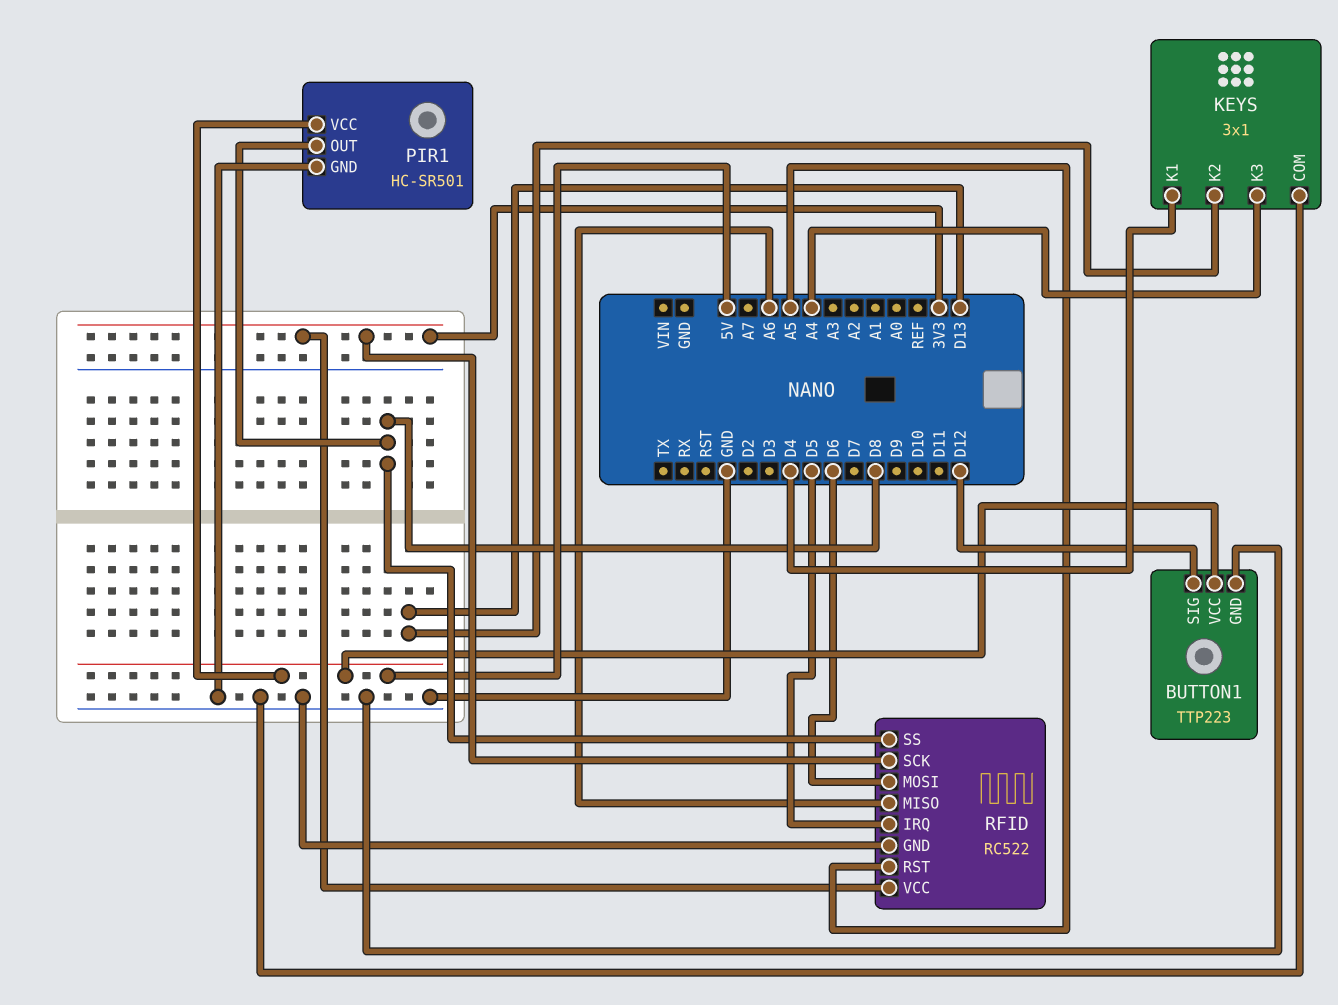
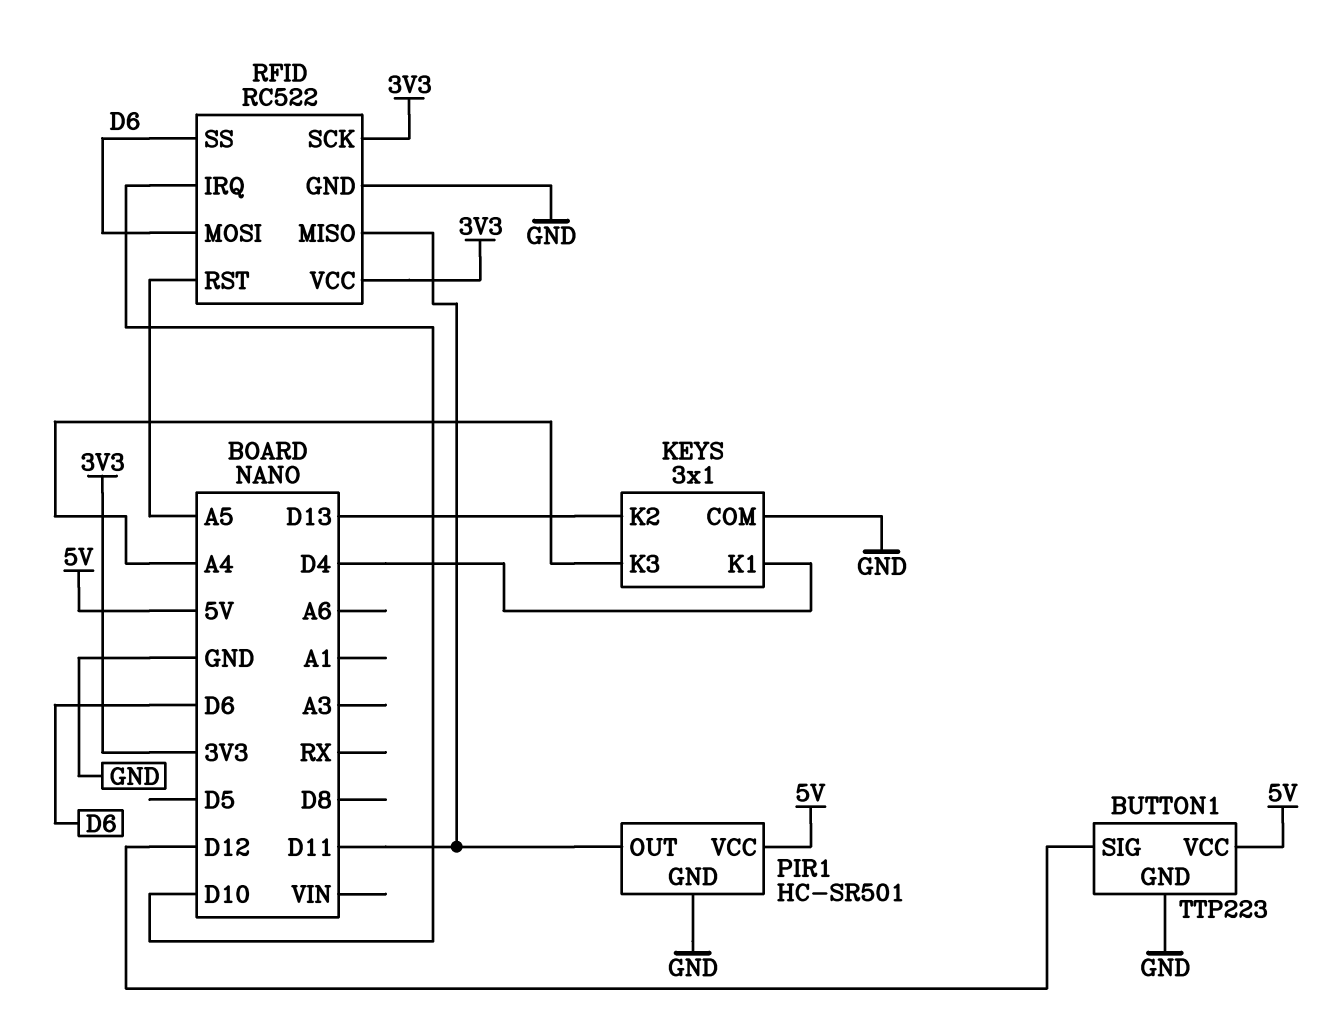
PIR1 pin OUT: D8 -> D11
RFID pin IRQ: D5 -> D10
RFID pin MISO: A6 -> D11
RFID pin SS: D8 -> D6

